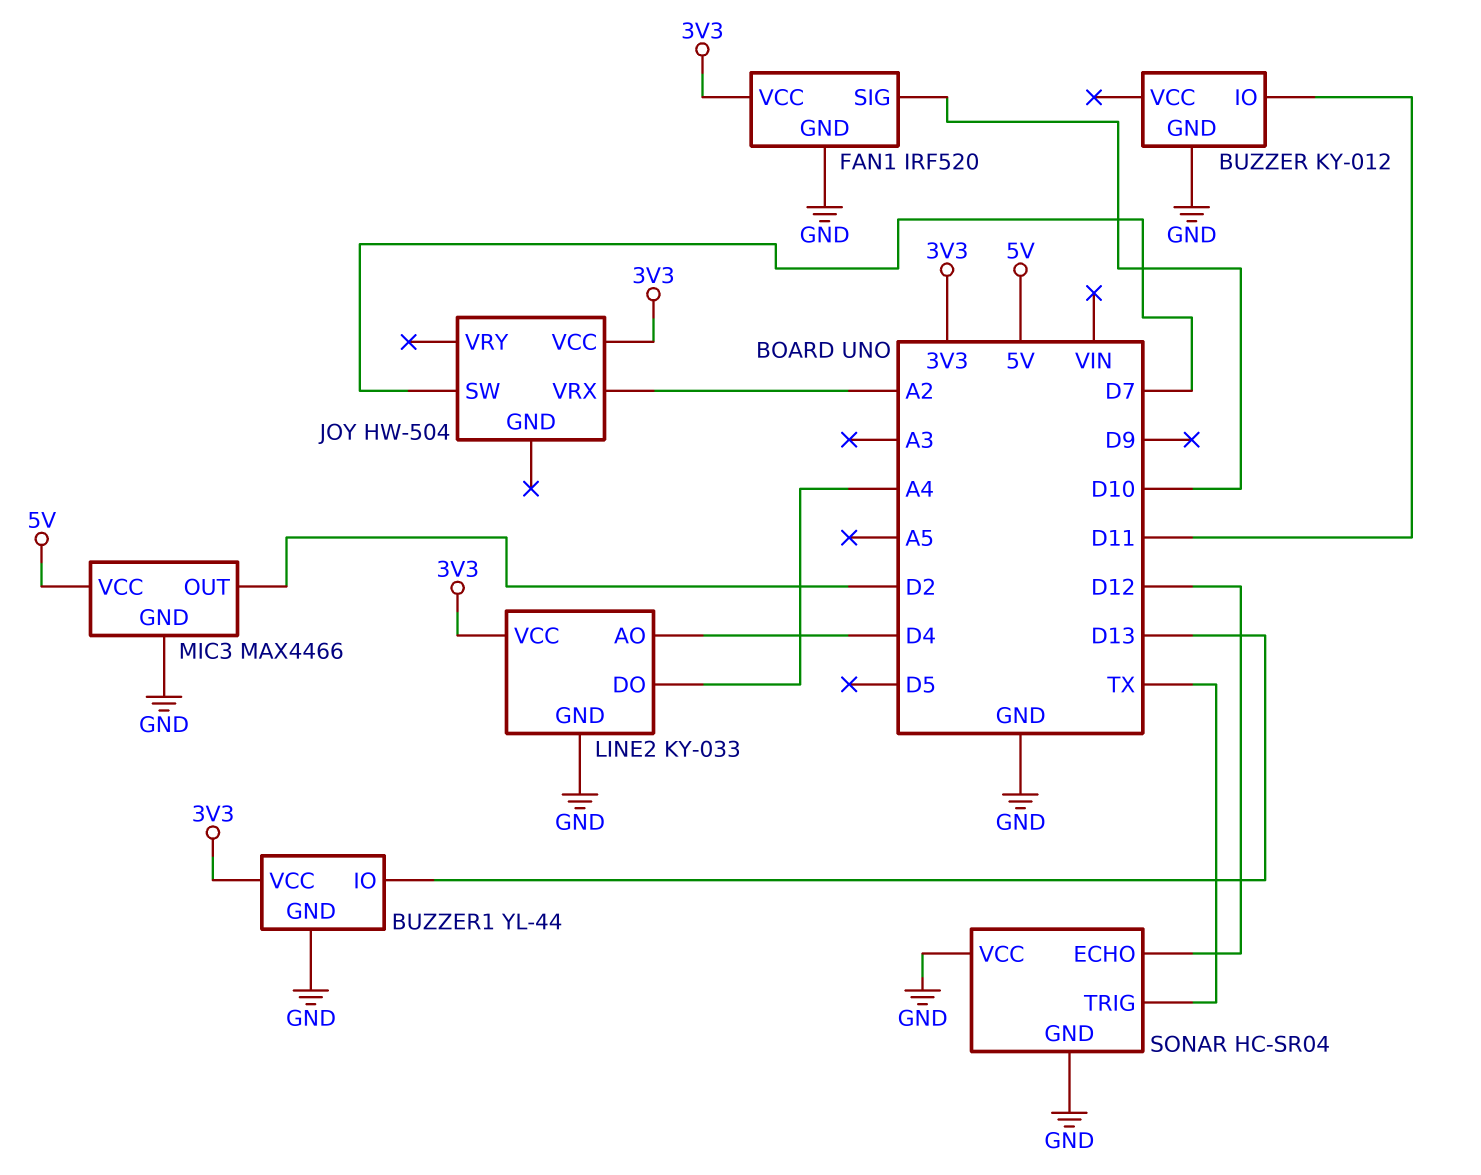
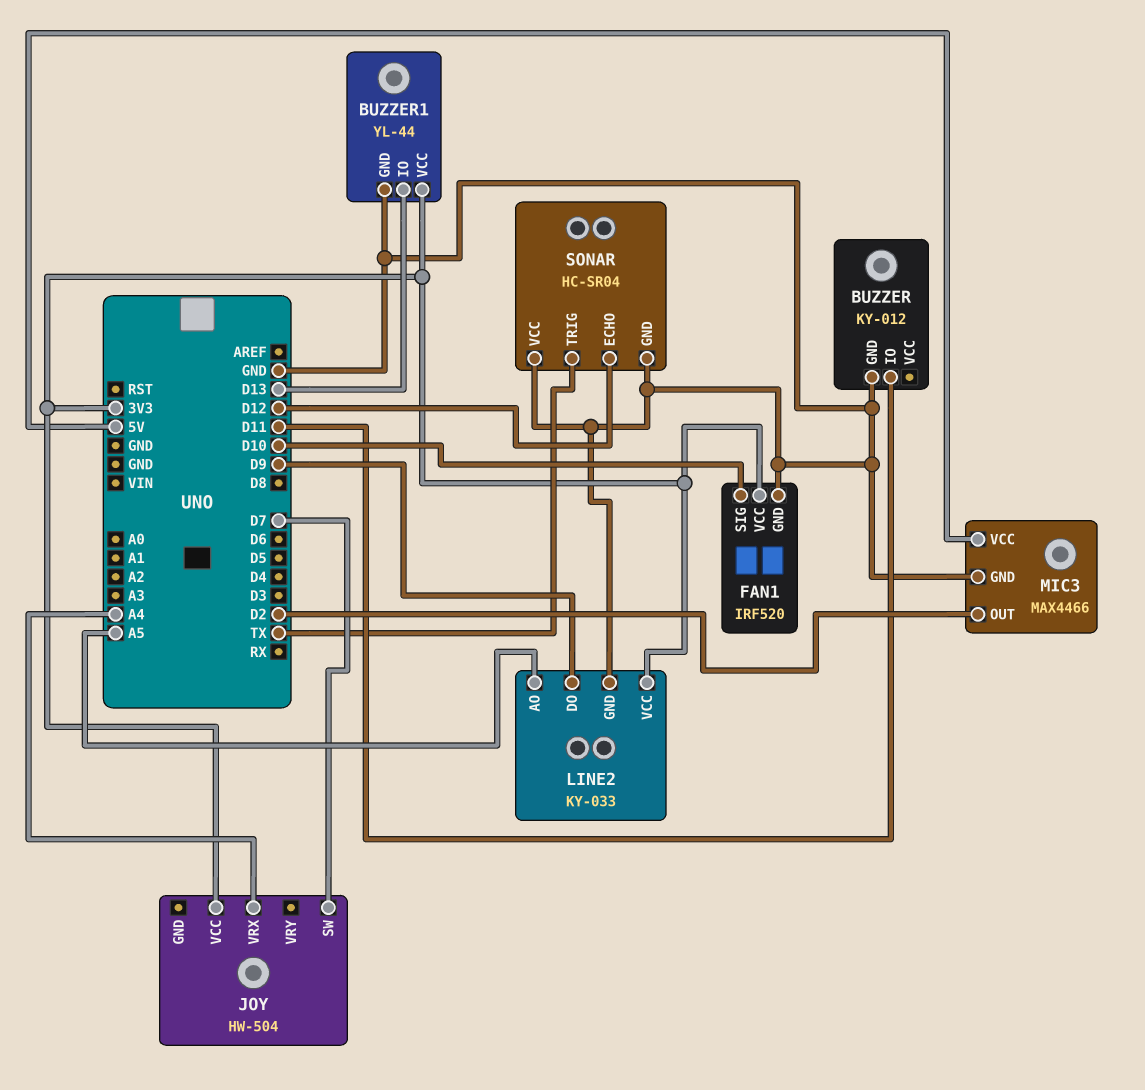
JOY pin VRX: A2 -> A4
LINE2 pin AO: D4 -> A5
LINE2 pin DO: A4 -> D9

